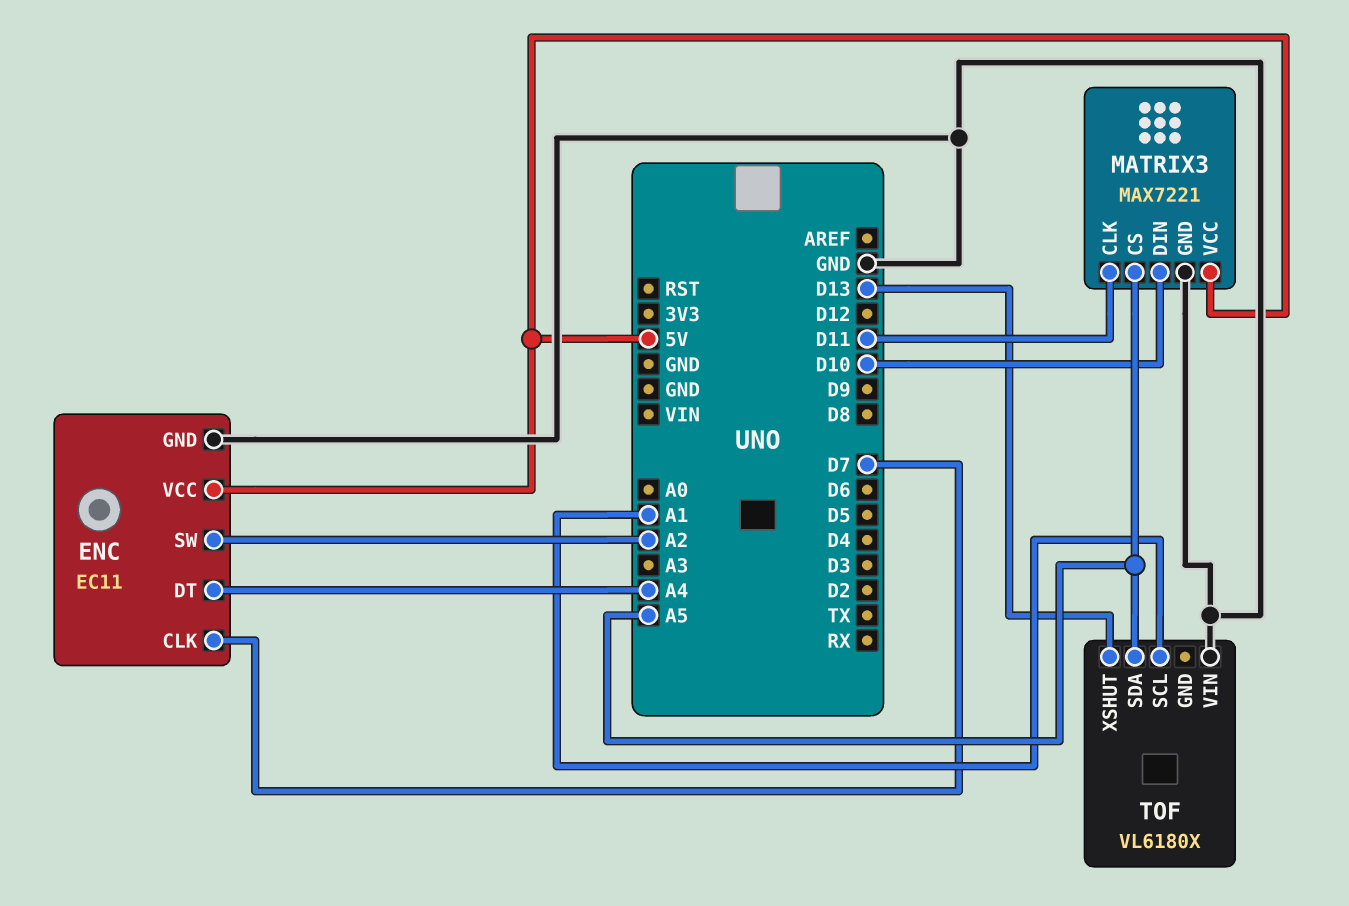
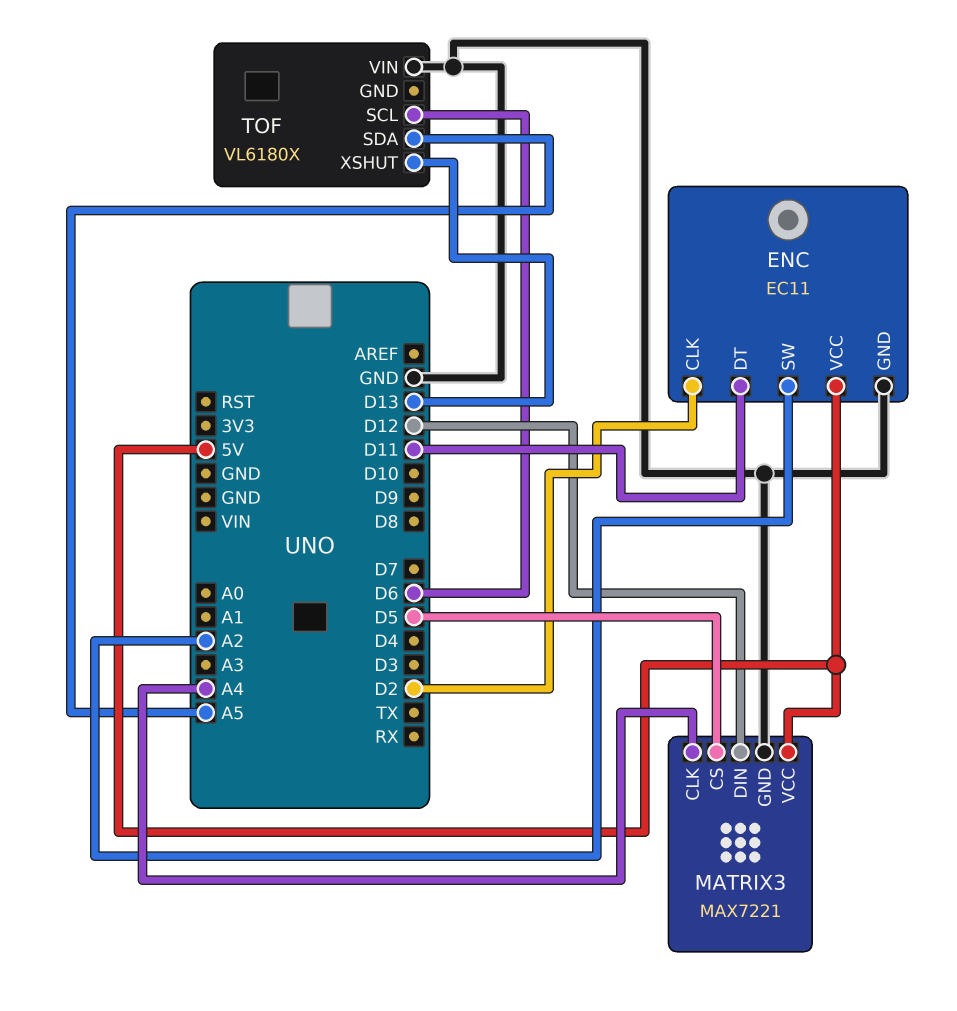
ENC pin CLK: D7 -> D2
ENC pin DT: A4 -> D11
MATRIX3 pin CLK: D11 -> A4
MATRIX3 pin CS: A5 -> D5
MATRIX3 pin DIN: D10 -> D12
TOF pin SCL: A1 -> D6

